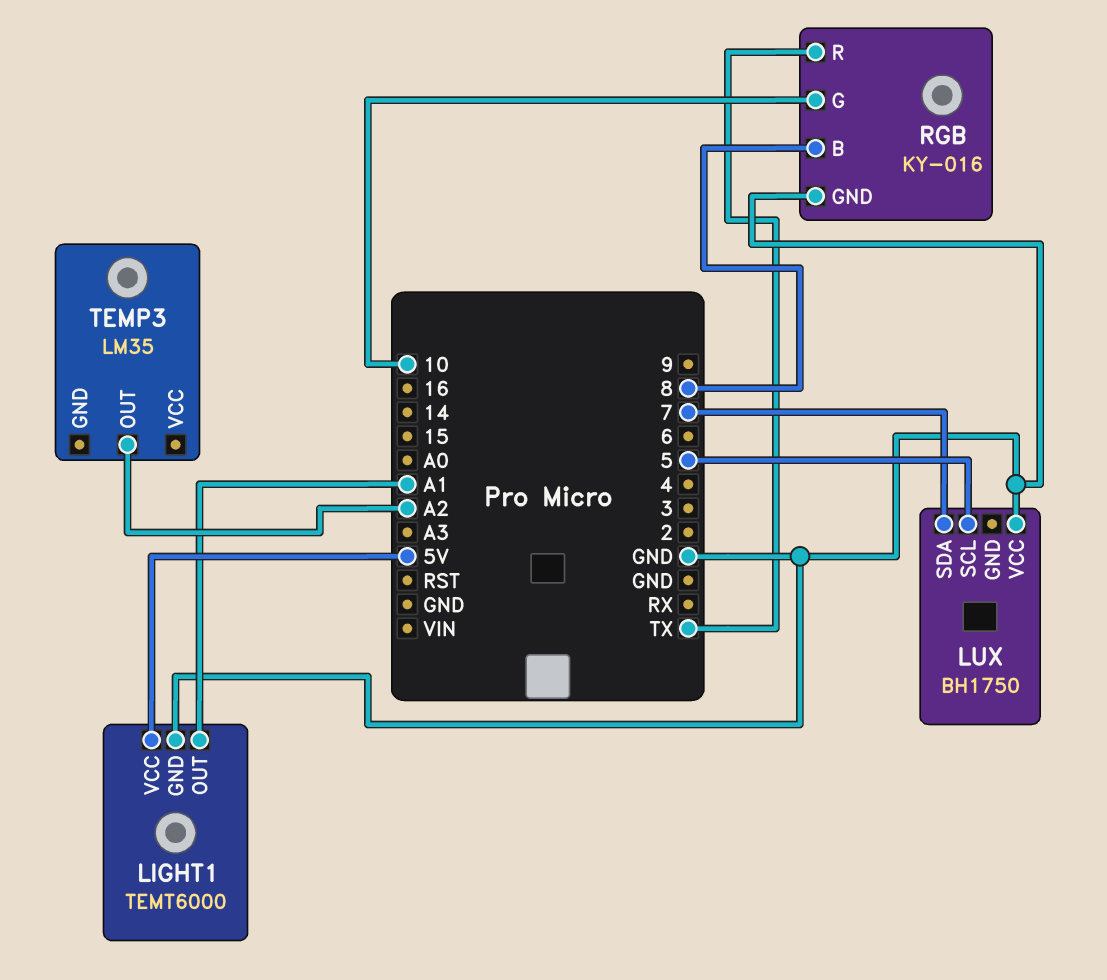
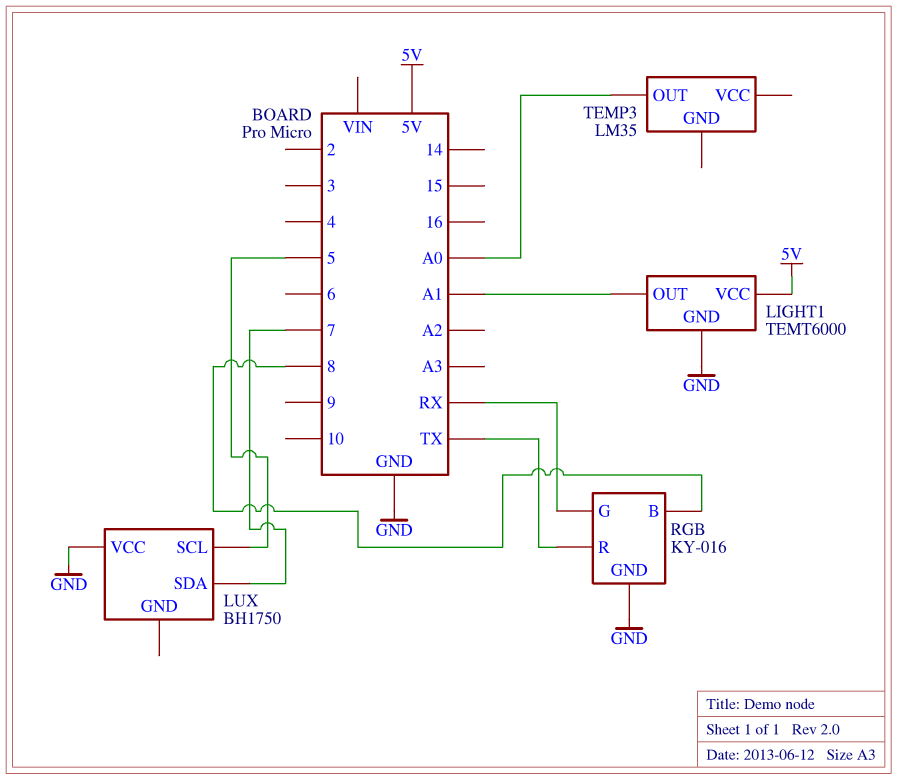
RGB pin G: 10 -> RX
TEMP3 pin OUT: A2 -> A0

